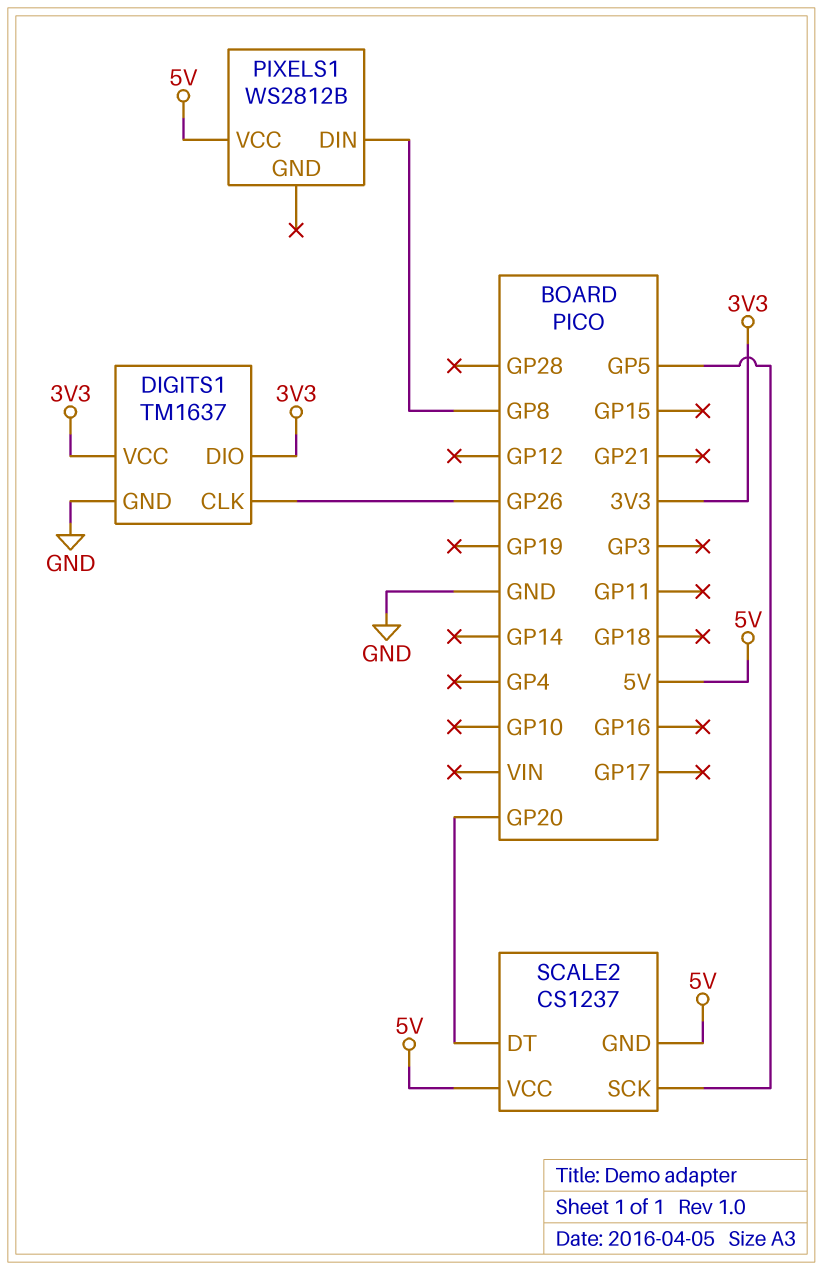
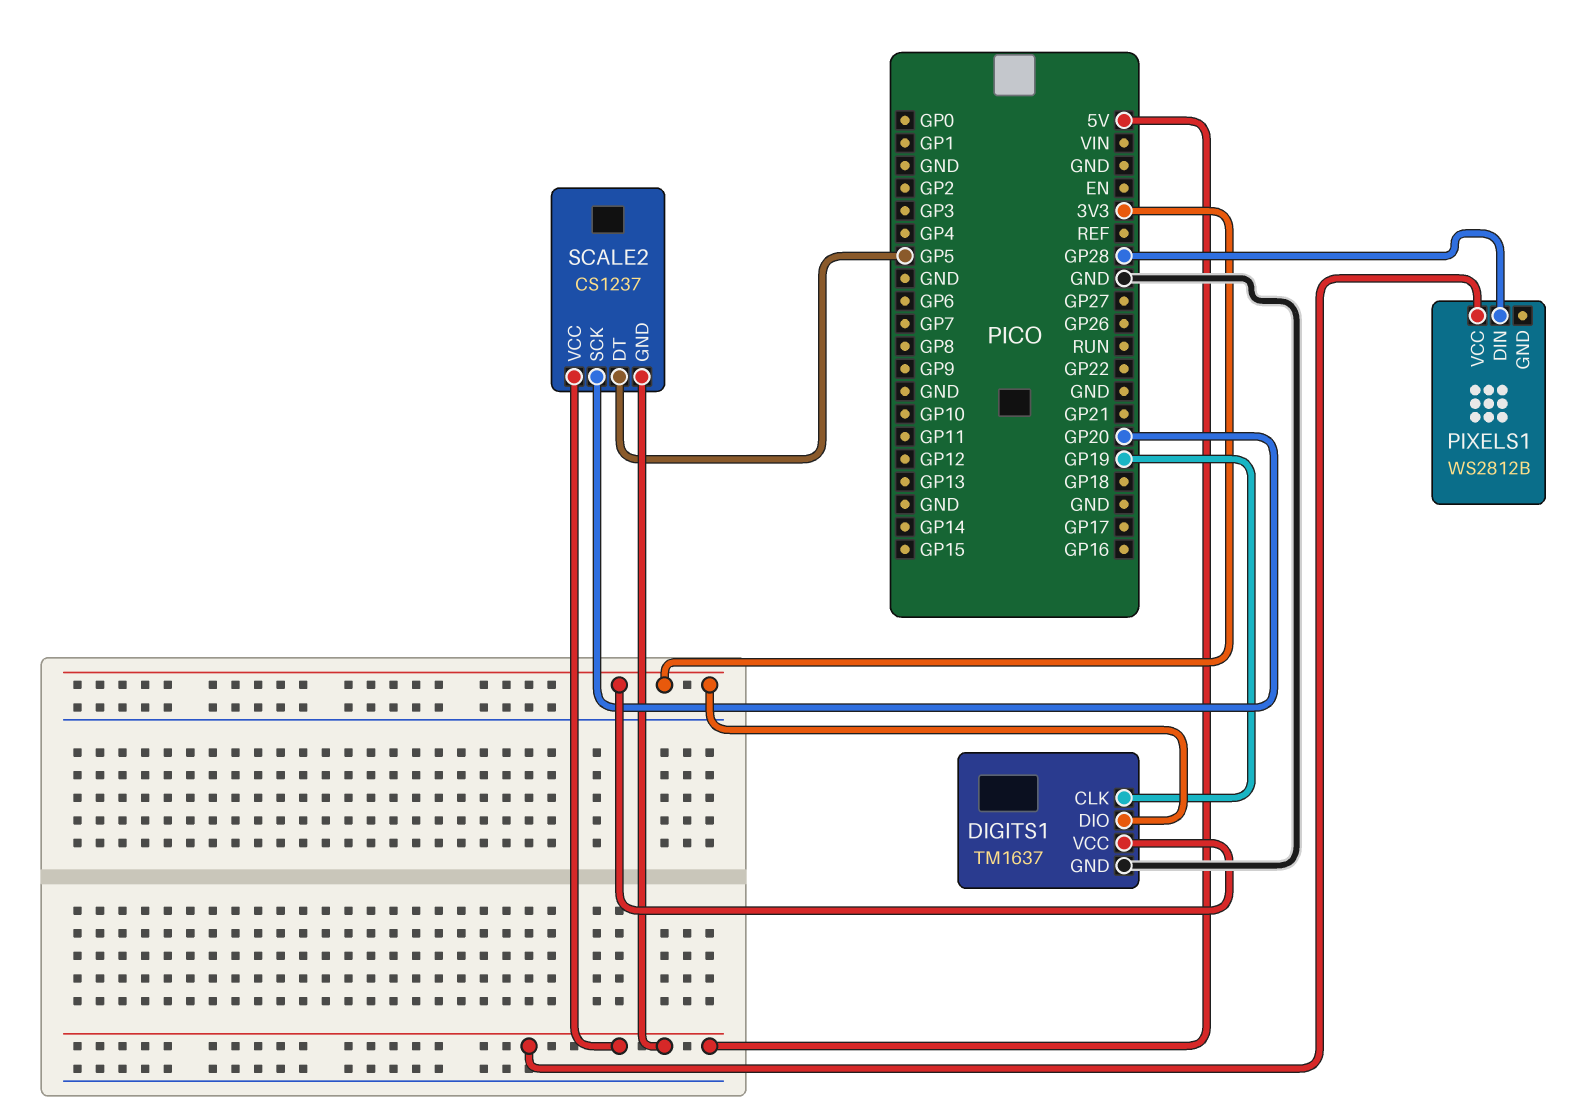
DIGITS1 pin CLK: GP26 -> GP19
PIXELS1 pin DIN: GP8 -> GP28
SCALE2 pin DT: GP20 -> GP5
SCALE2 pin SCK: GP5 -> GP20

